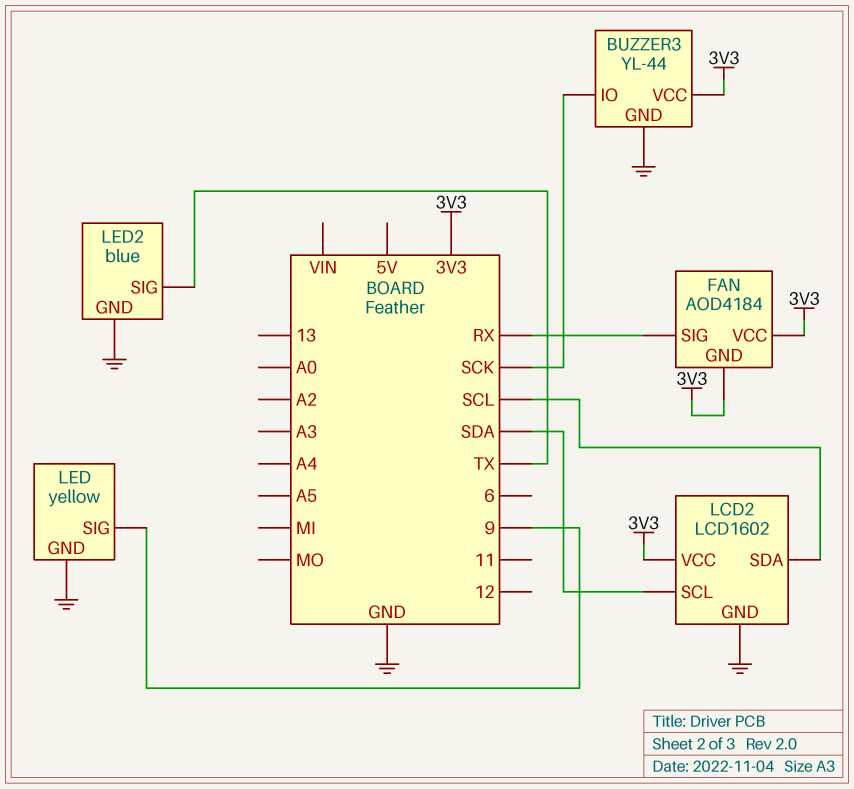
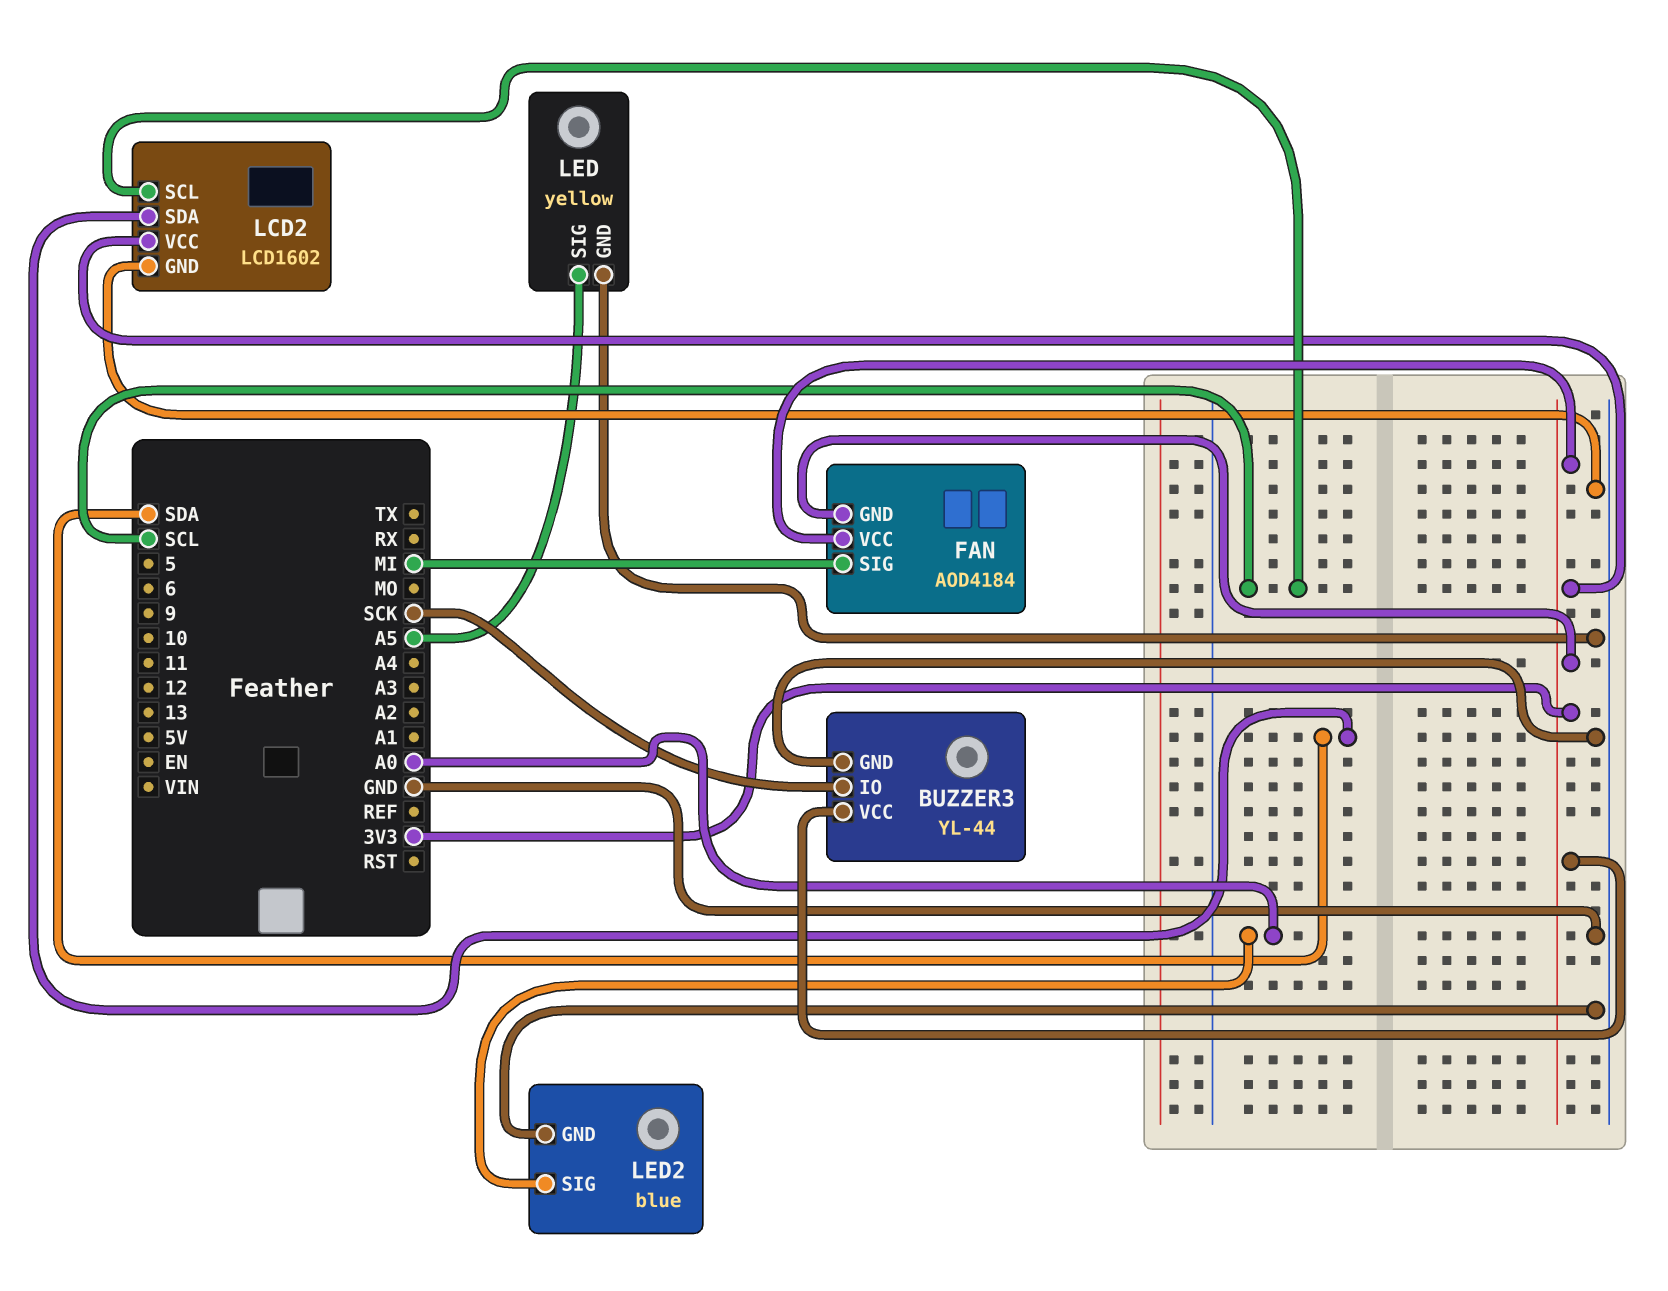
FAN pin SIG: RX -> MI
LCD2 pin SCL: SDA -> SCL
LCD2 pin SDA: SCL -> SDA
LED pin SIG: 9 -> A5
LED2 pin SIG: TX -> A0

